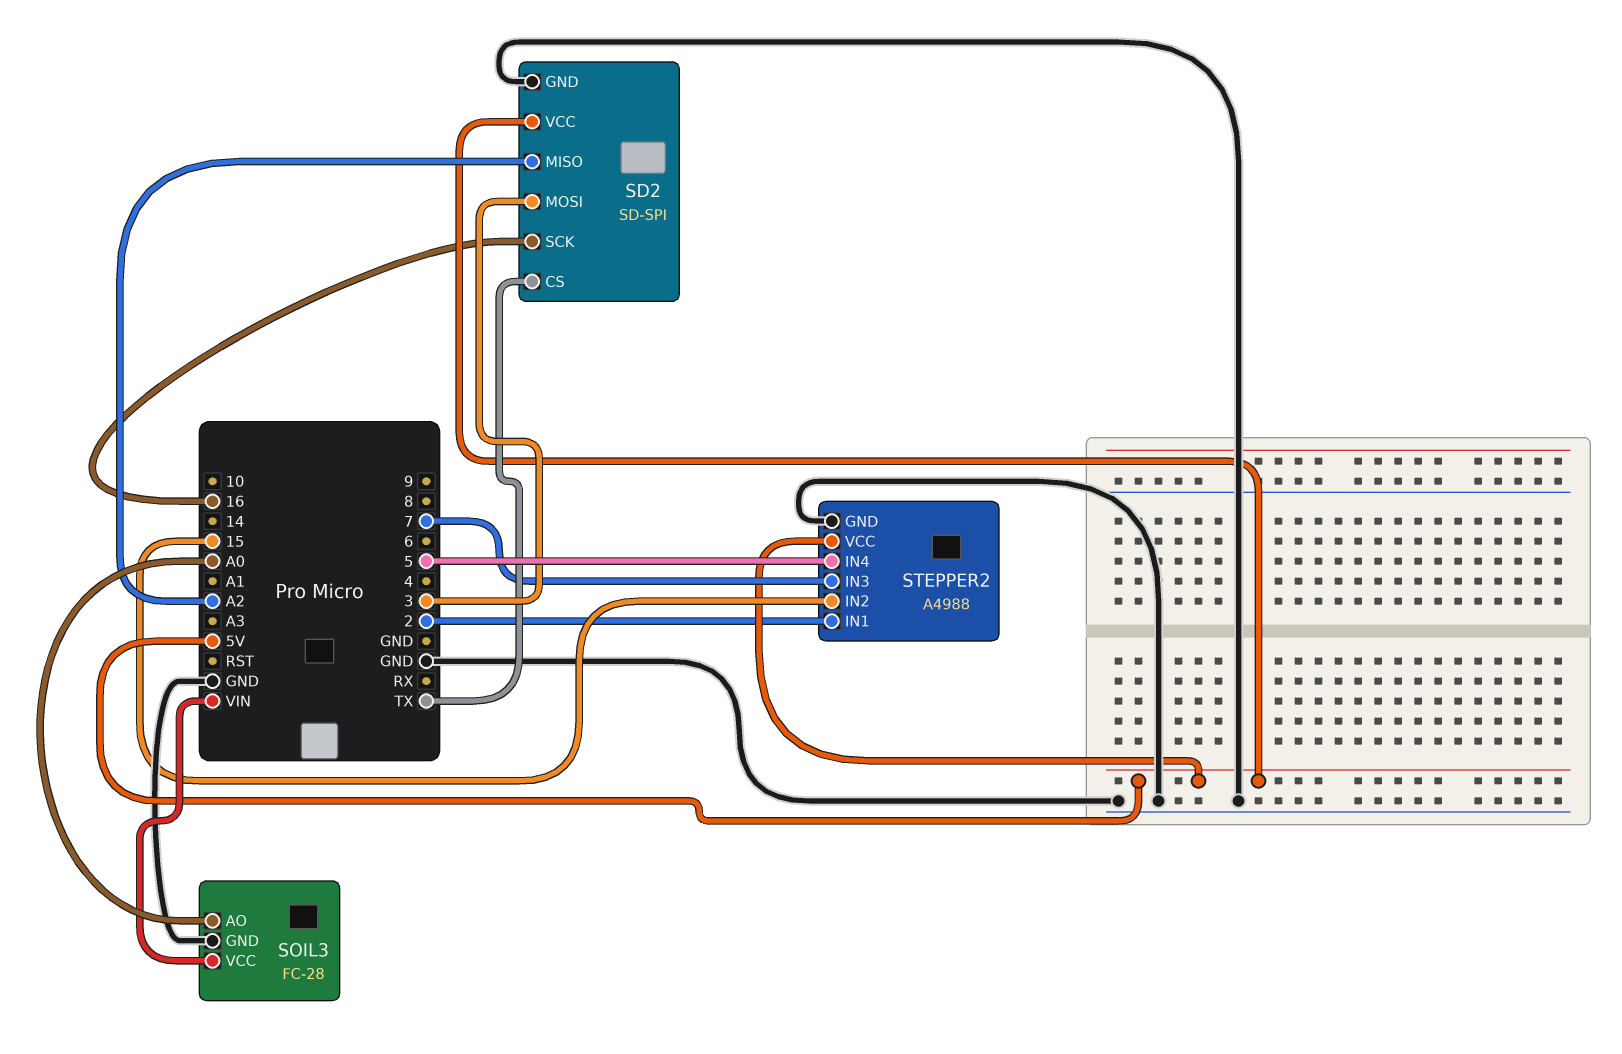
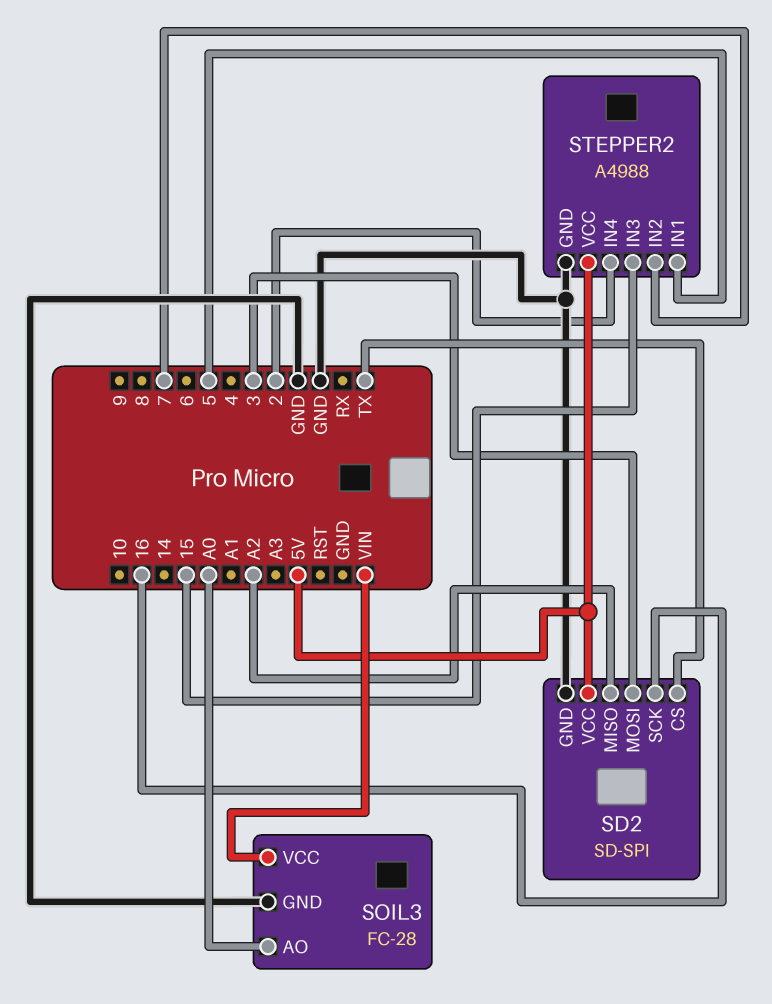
STEPPER2 pin IN1: 2 -> 5
STEPPER2 pin IN2: 15 -> 7
STEPPER2 pin IN3: 7 -> 15
STEPPER2 pin IN4: 5 -> 2

